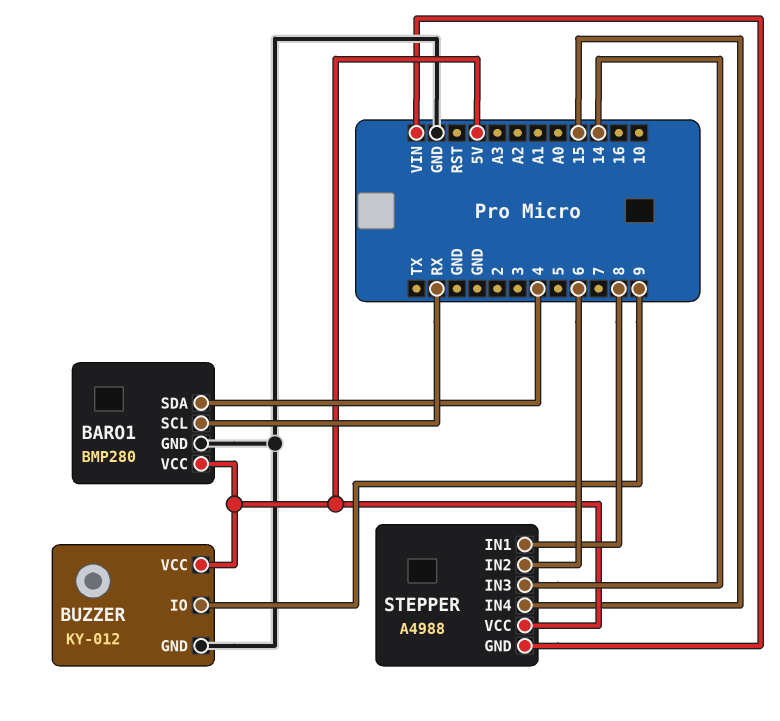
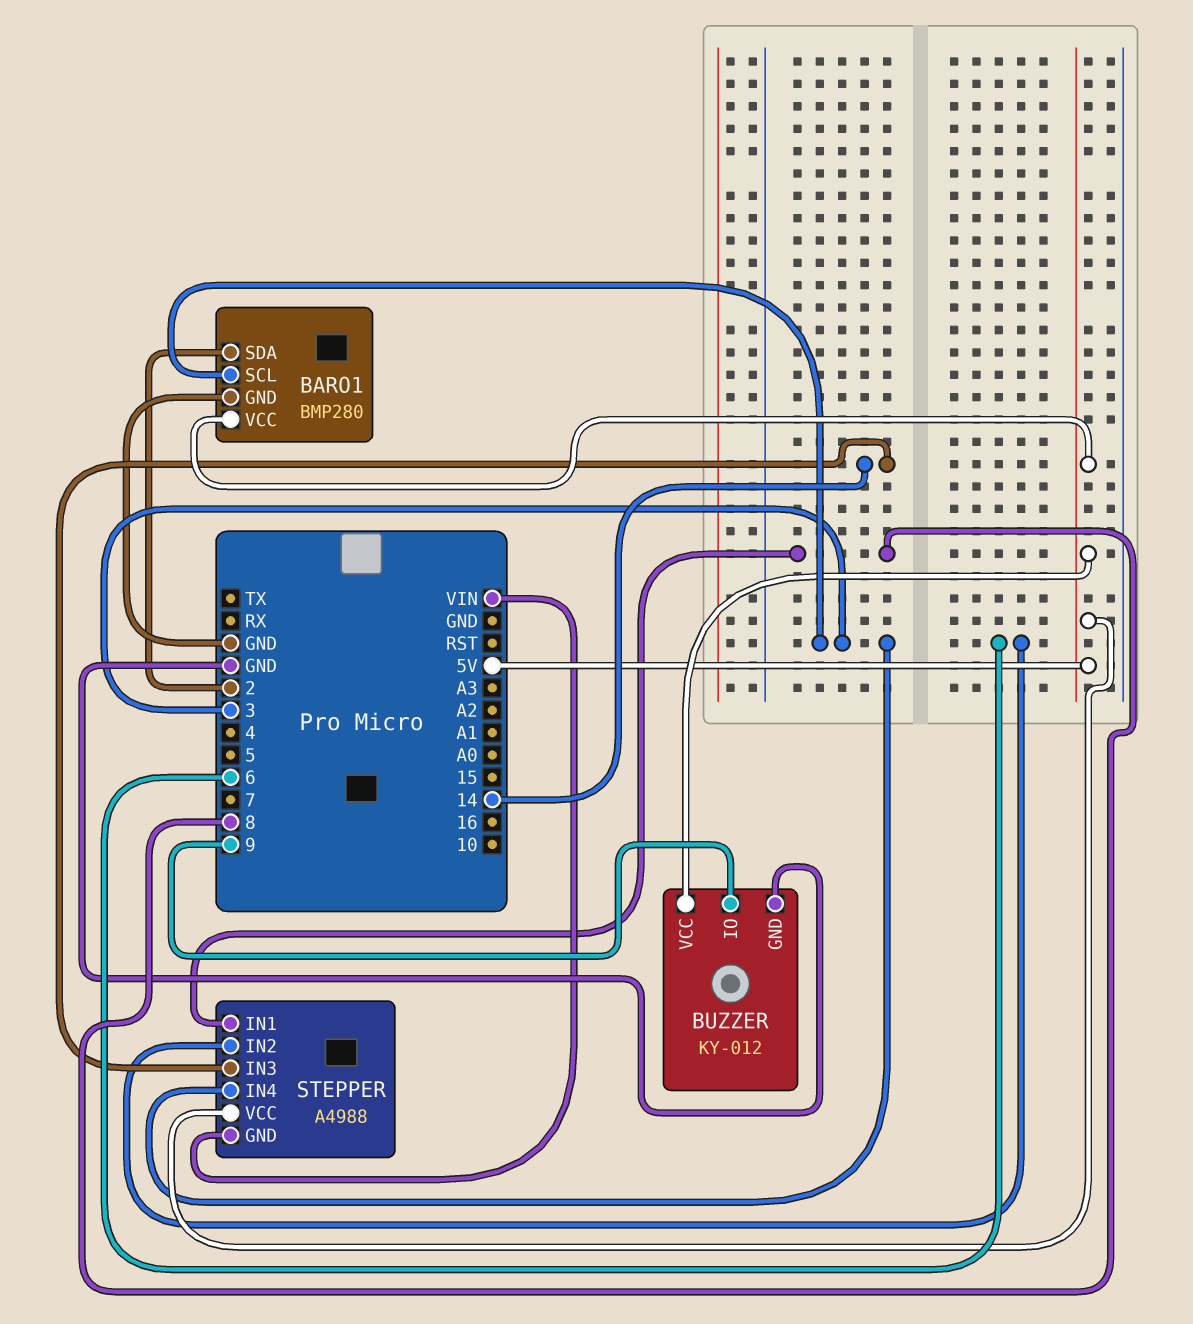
BARO1 pin SCL: RX -> 3
BARO1 pin SDA: 4 -> 2
STEPPER pin IN4: 15 -> 3

